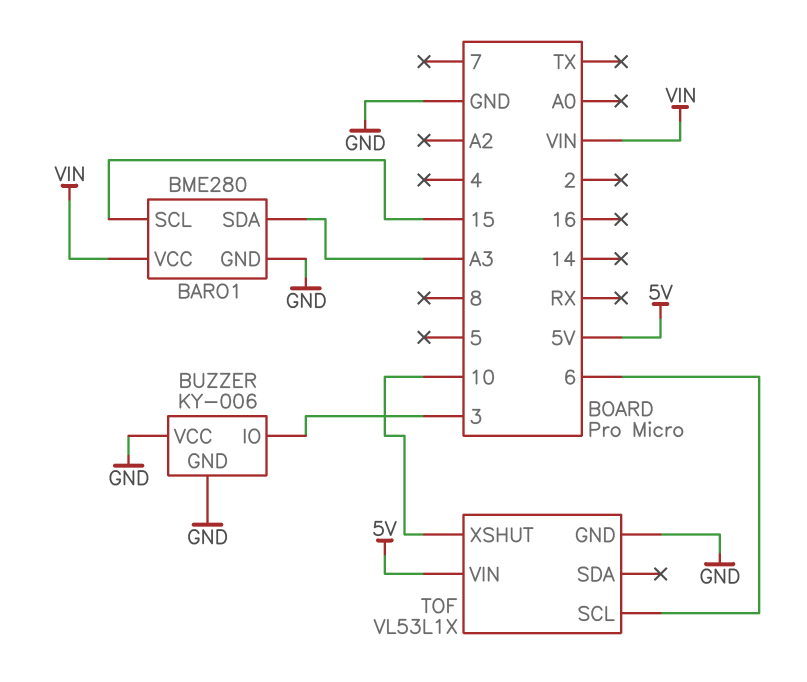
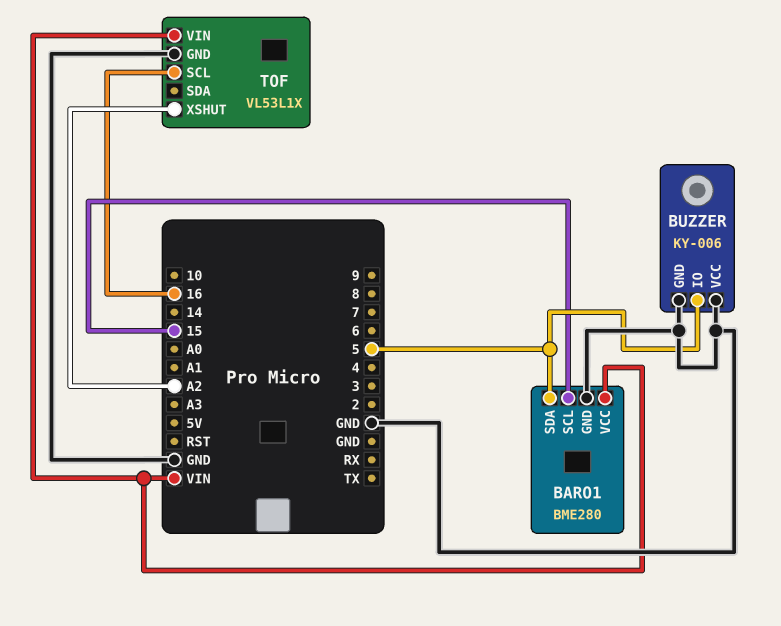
BARO1 pin SDA: A3 -> 5
BUZZER pin IO: 3 -> 5
TOF pin SCL: 6 -> 16
TOF pin VIN: 5V -> VIN
TOF pin XSHUT: 10 -> A2

